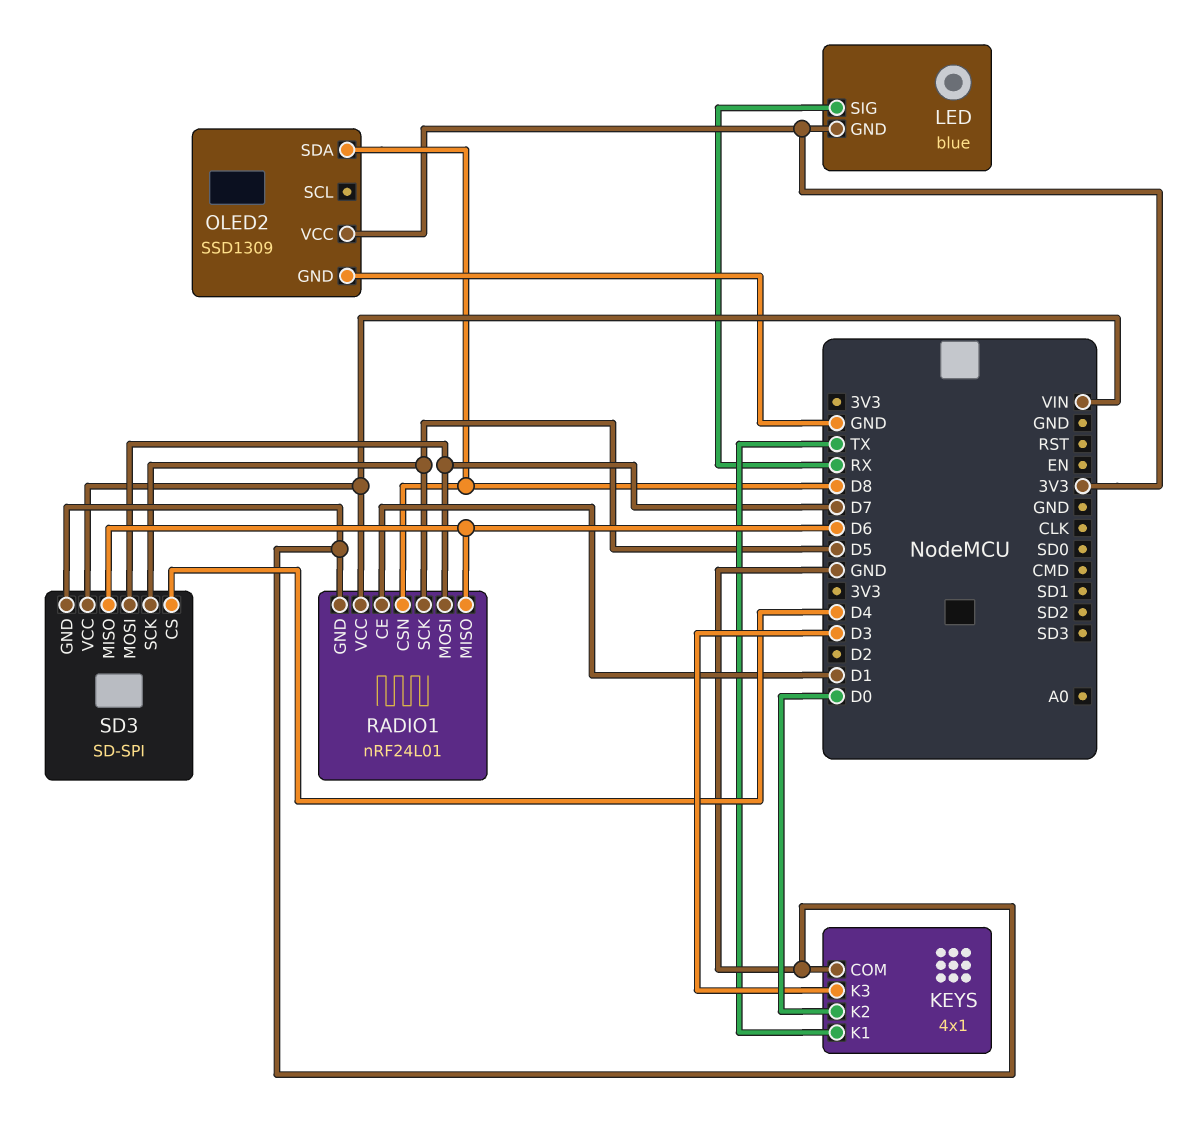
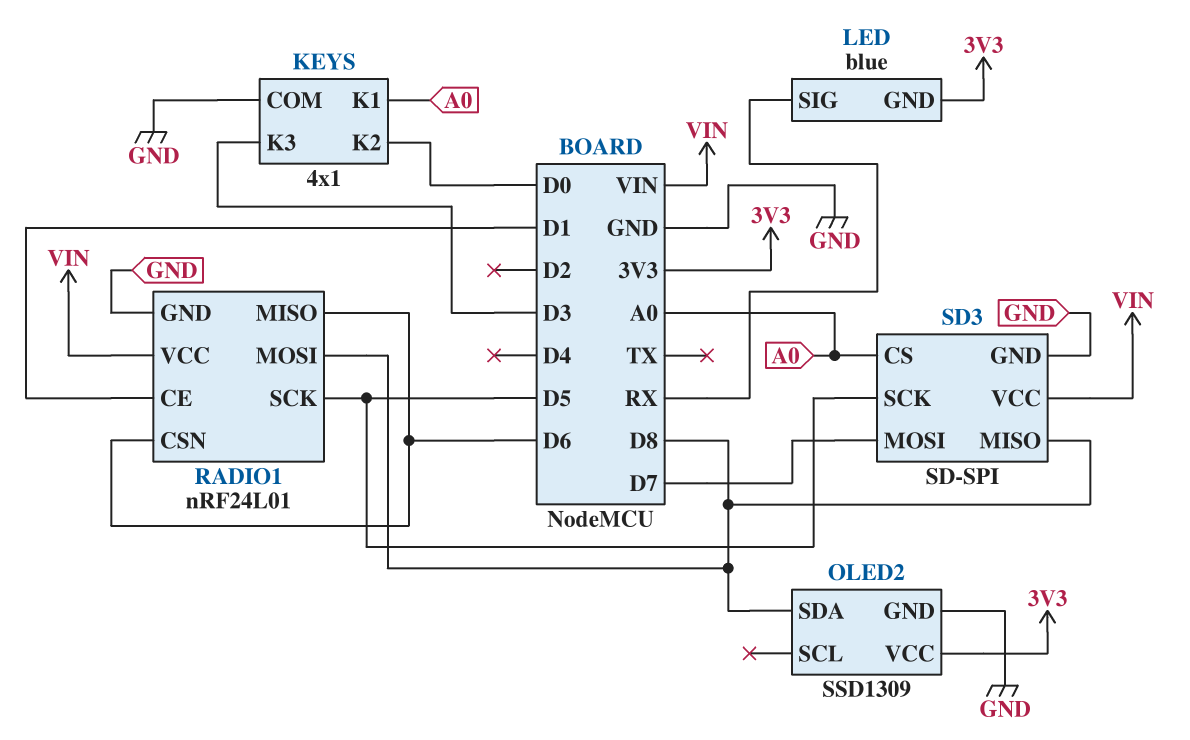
KEYS pin K1: TX -> A0
RADIO1 pin CSN: D8 -> D6
RADIO1 pin MOSI: D7 -> D8
SD3 pin CS: D4 -> A0
SD3 pin MISO: D6 -> D8

